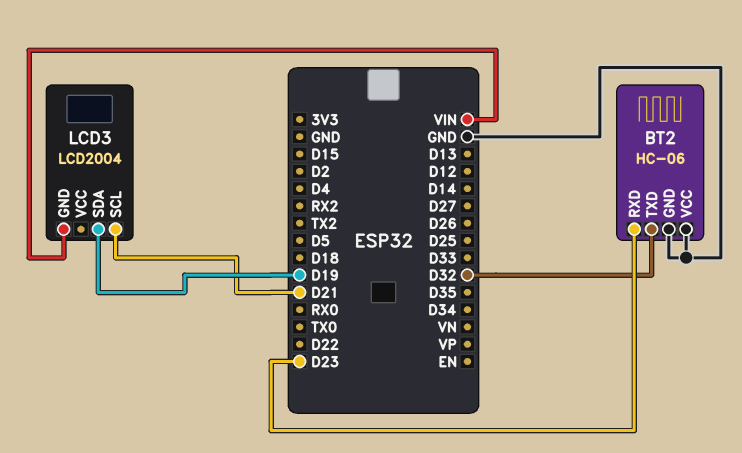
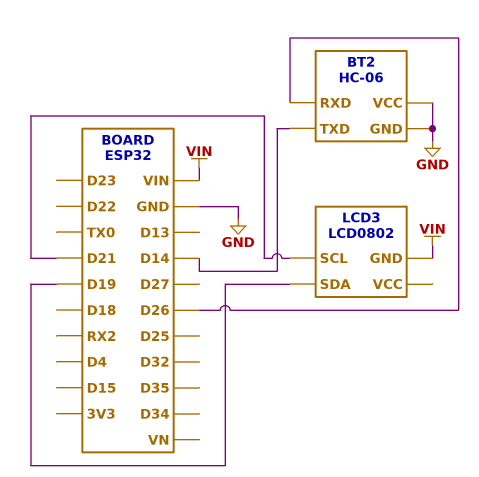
BT2 pin RXD: D23 -> D26
BT2 pin TXD: D32 -> D14
LCD3: LCD2004 -> LCD0802

